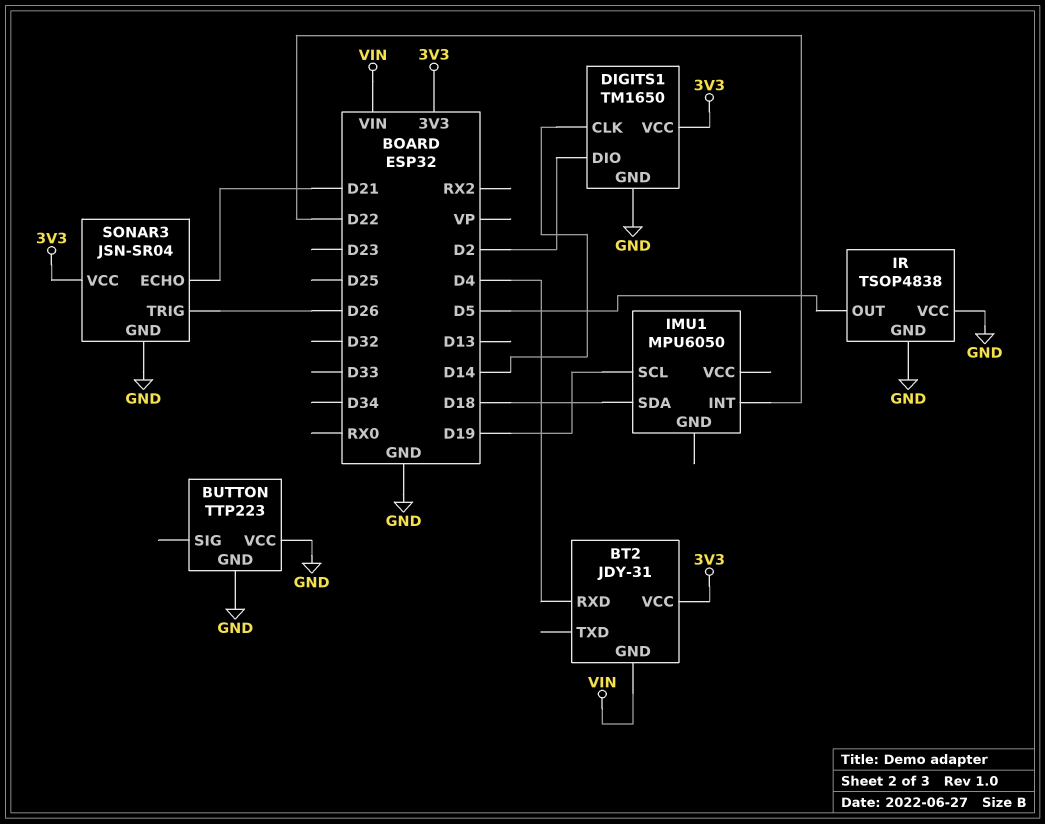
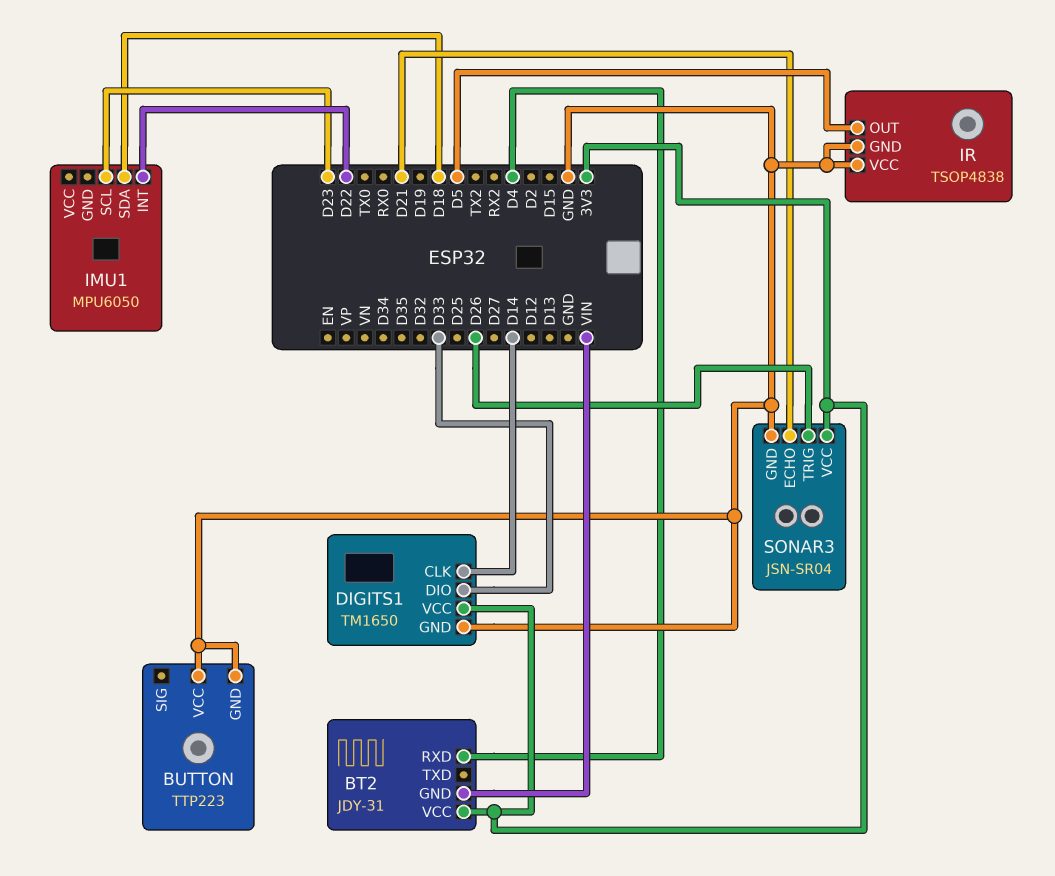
DIGITS1 pin DIO: D2 -> D33
IMU1 pin SCL: D19 -> D23

